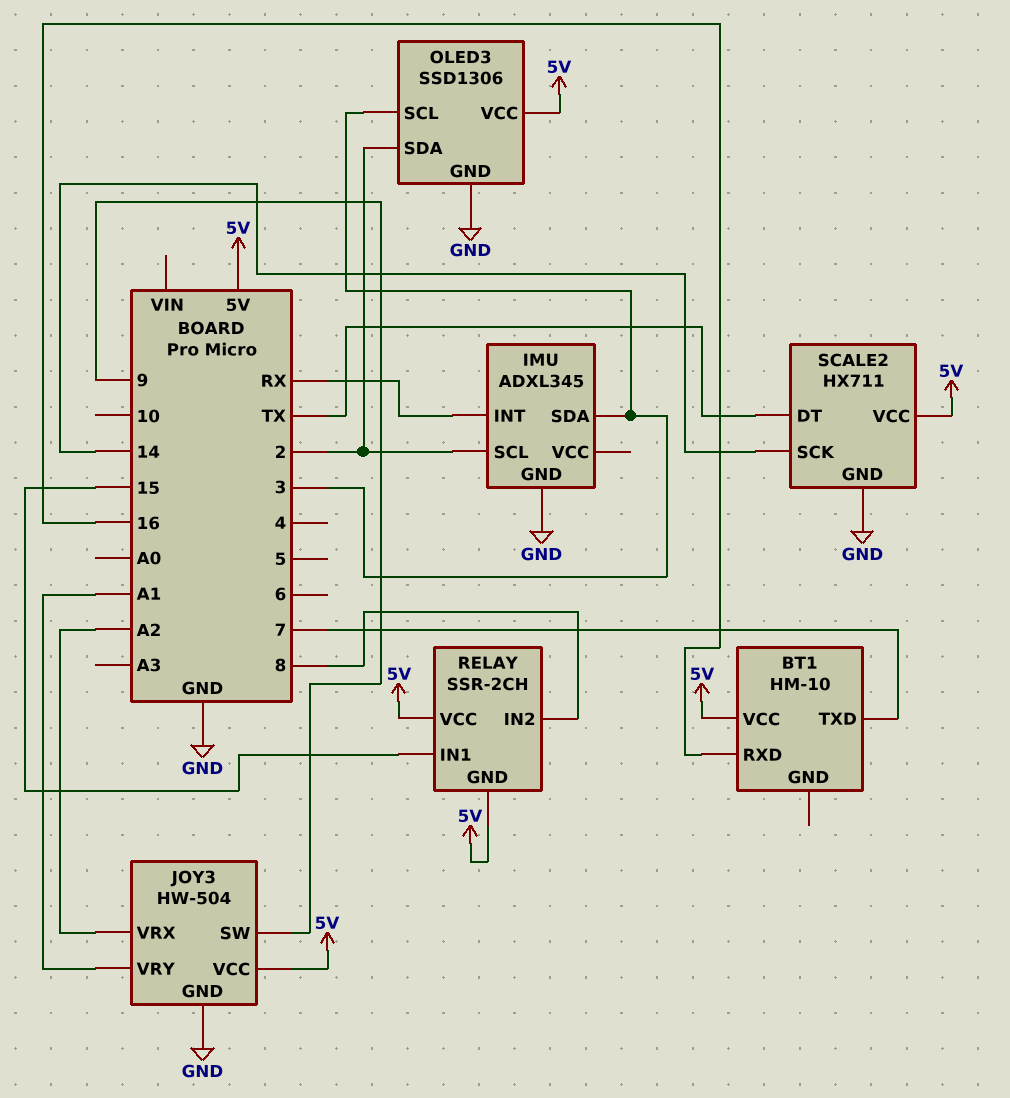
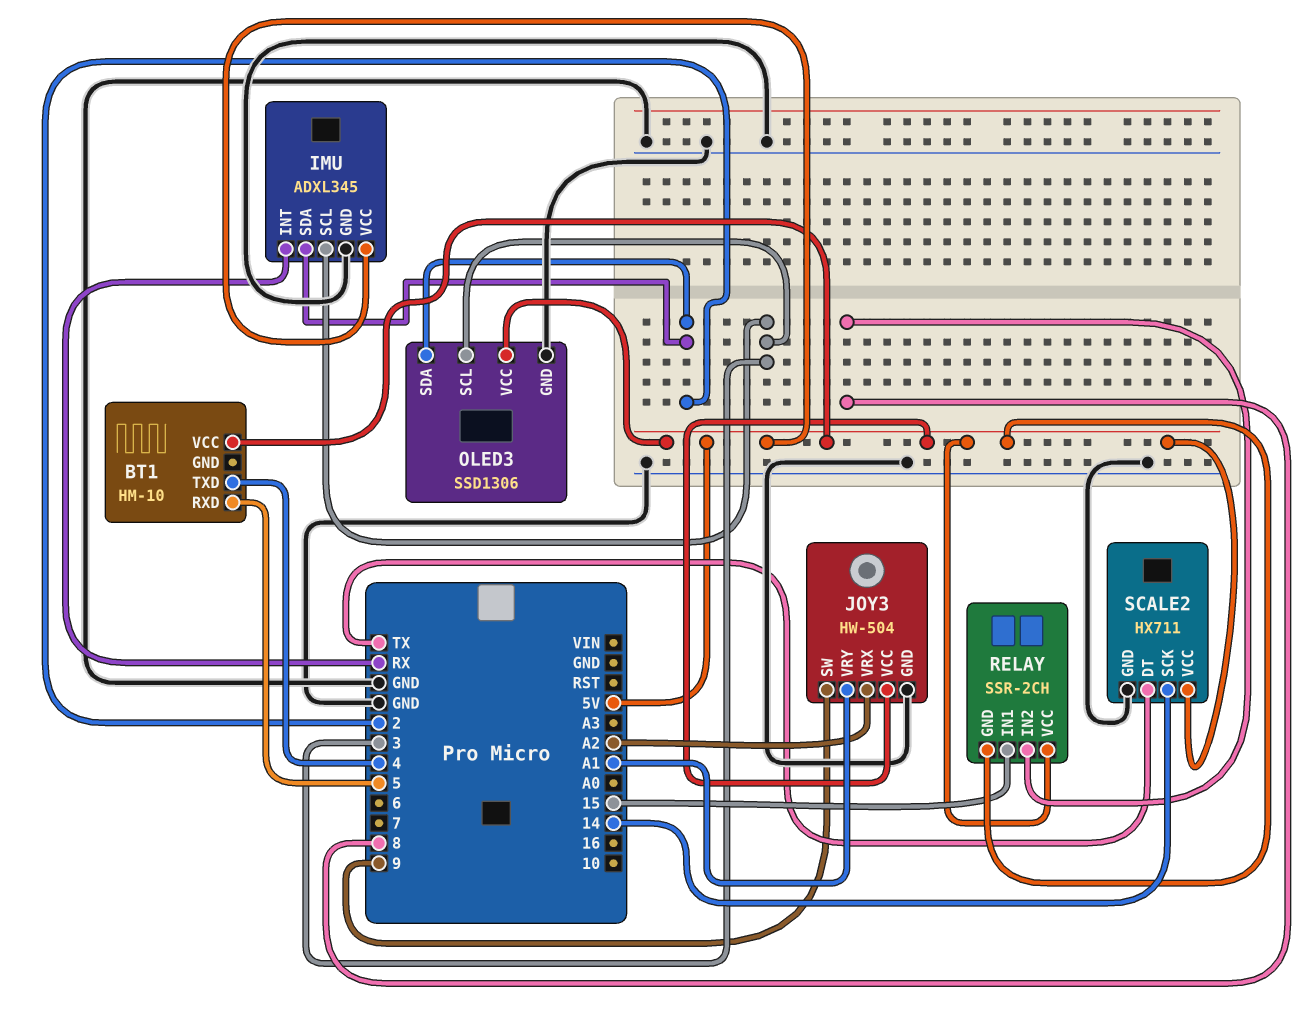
BT1 pin RXD: 16 -> 5
BT1 pin TXD: 7 -> 4
IMU pin SCL: 2 -> 3
IMU pin SDA: 3 -> 2
IMU pin VCC: none -> 5V

